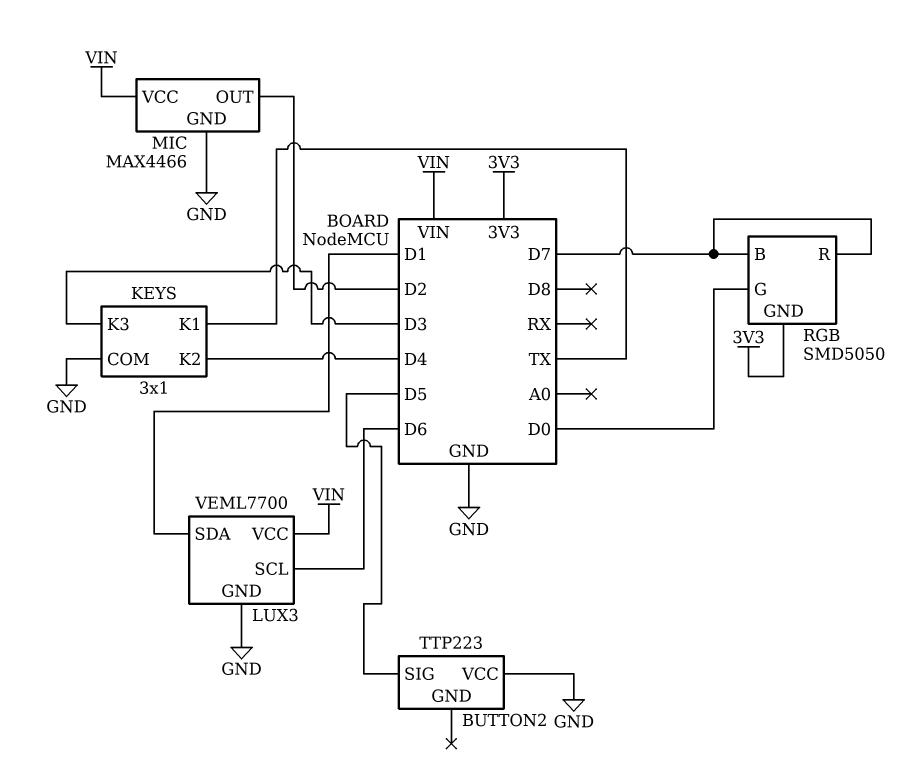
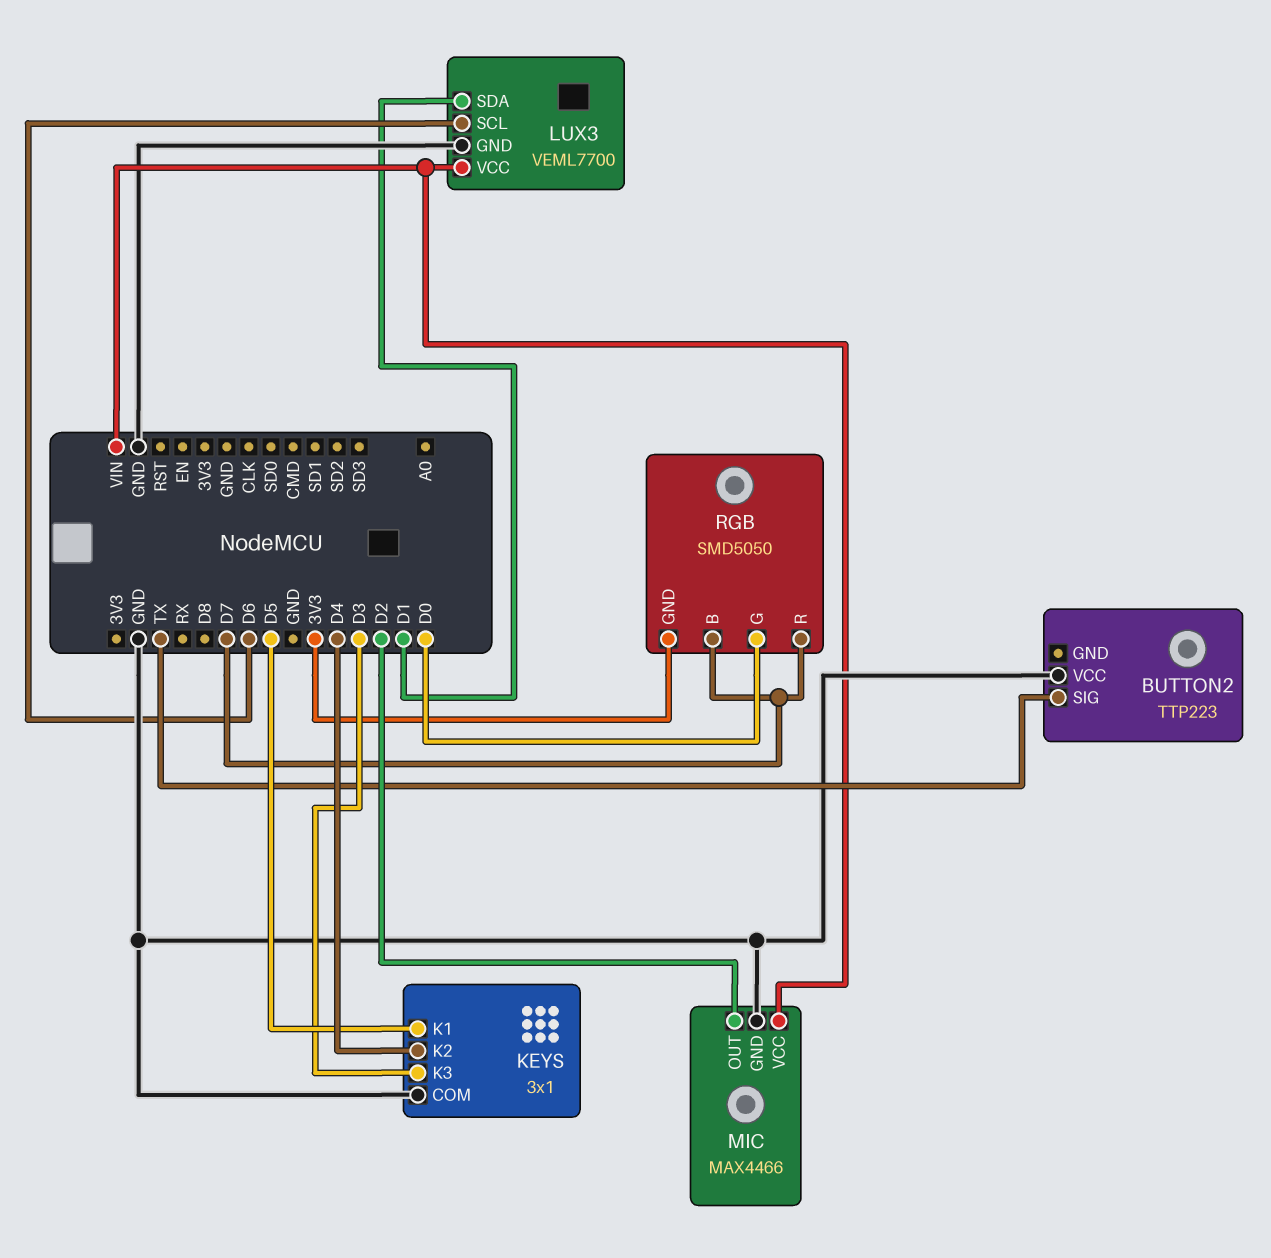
BUTTON2 pin SIG: D5 -> TX
KEYS pin K1: TX -> D5

